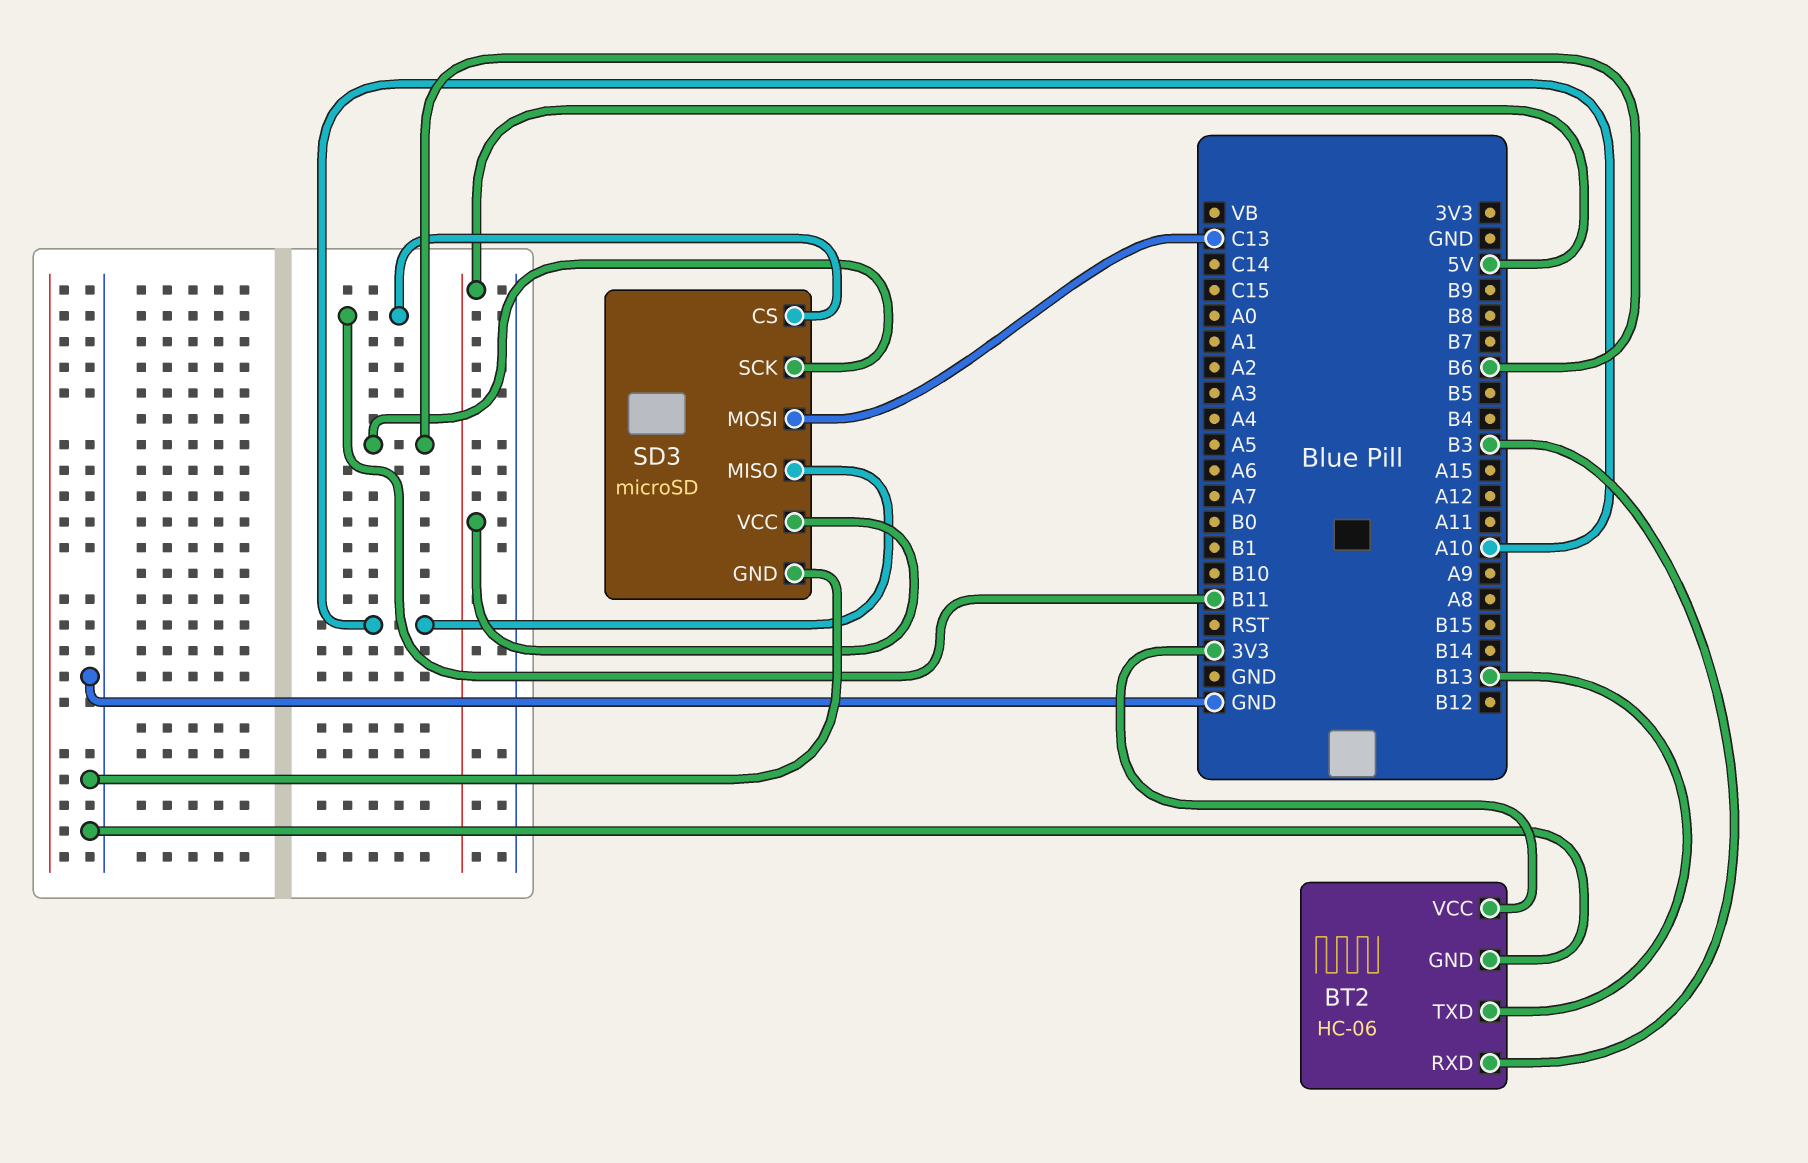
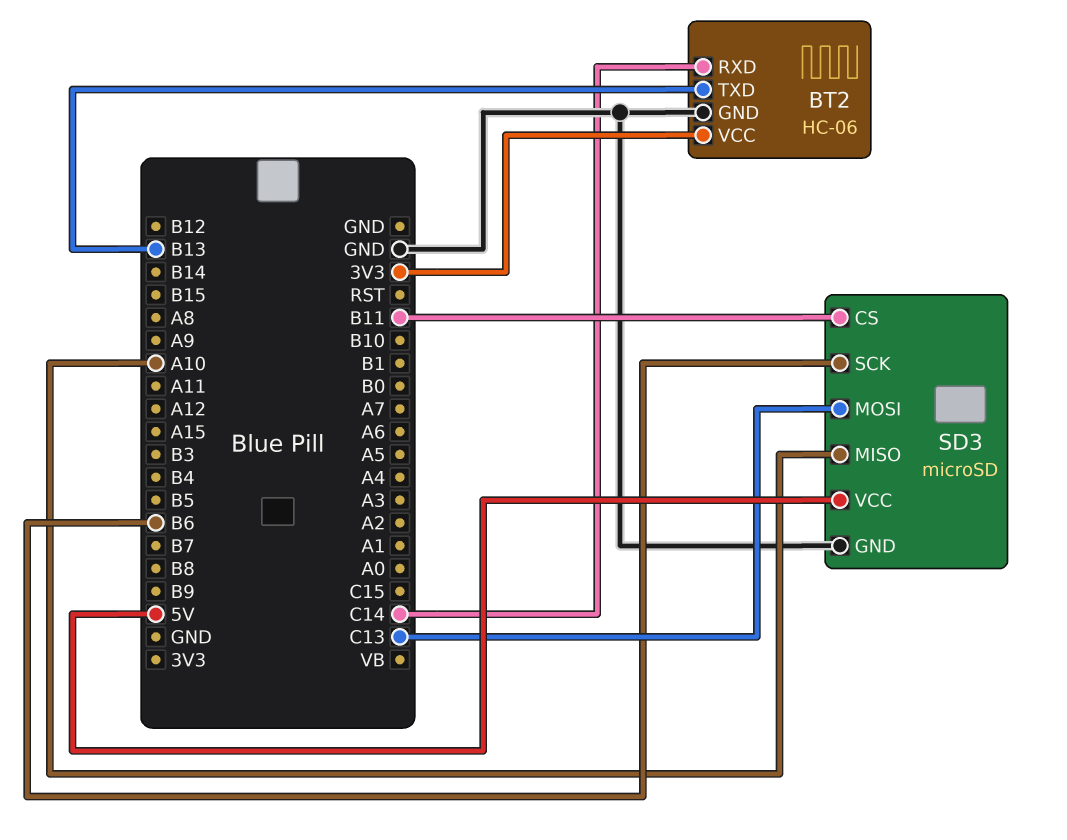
BT2 pin RXD: B3 -> C14

